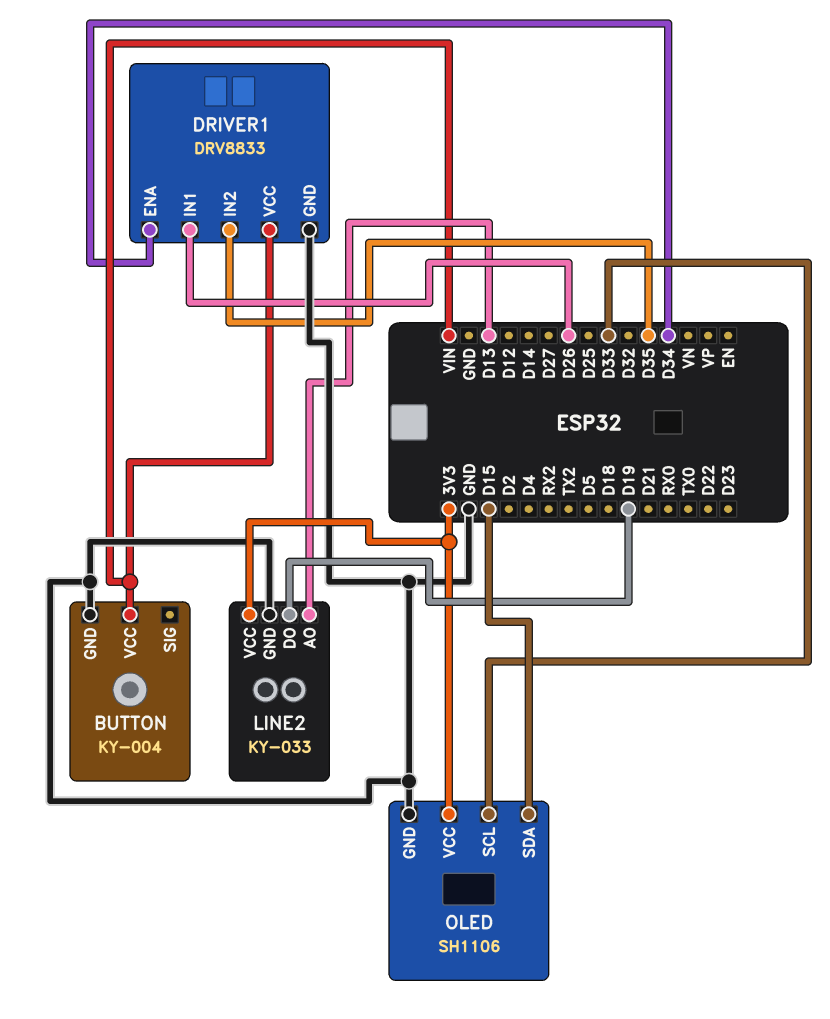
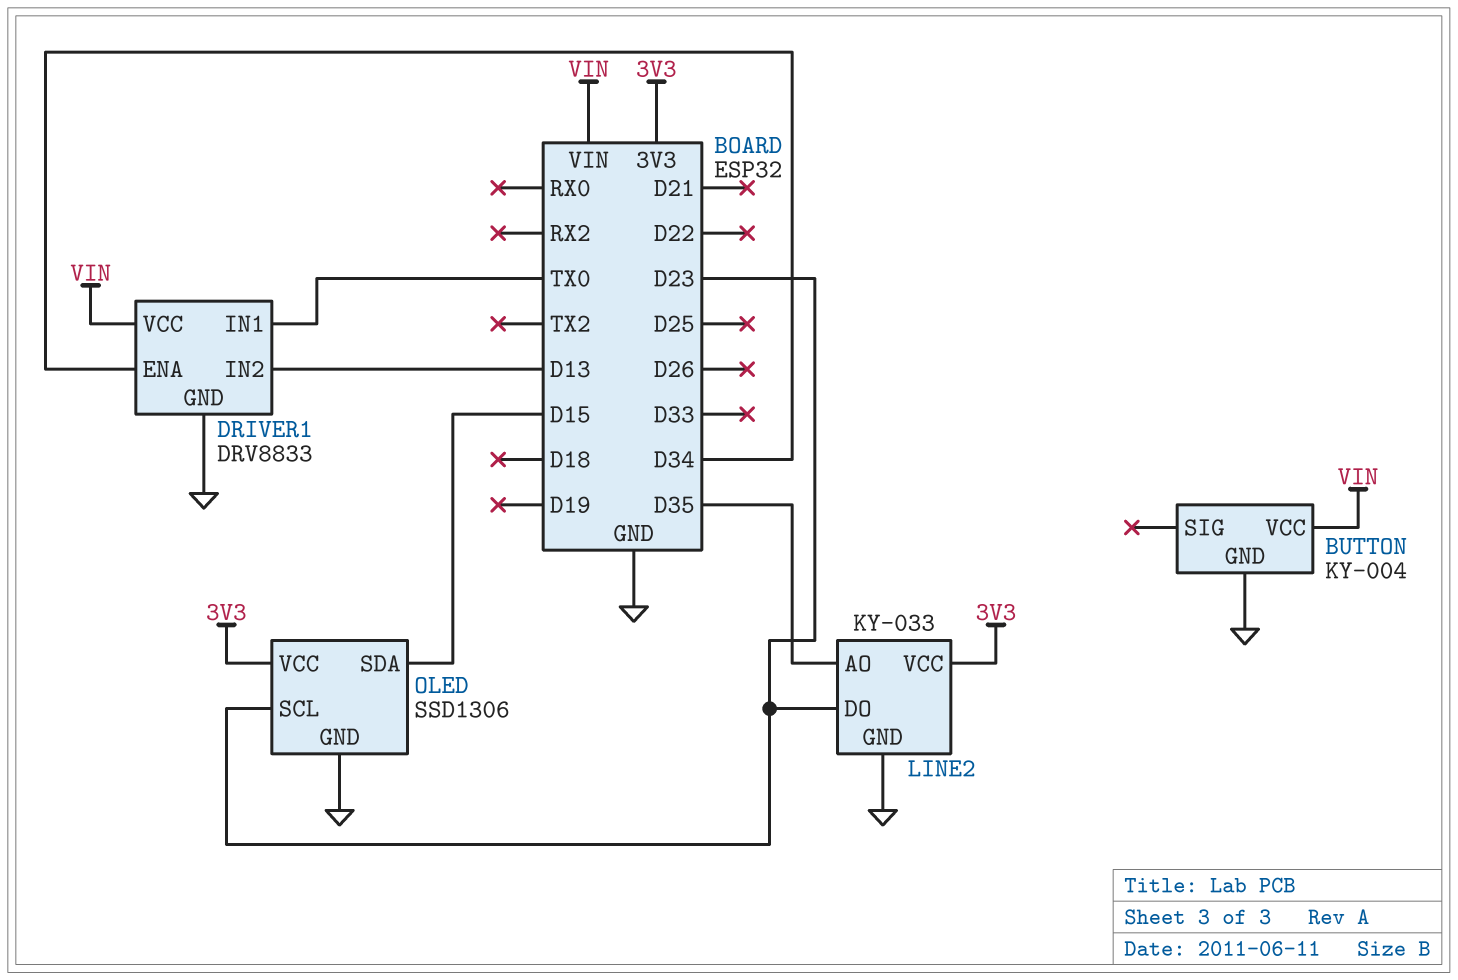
DRIVER1 pin IN1: D26 -> TX0
DRIVER1 pin IN2: D35 -> D13
LINE2 pin AO: D13 -> D35
LINE2 pin DO: D19 -> D23
OLED: SH1106 -> SSD1306
OLED pin SCL: D33 -> D23

